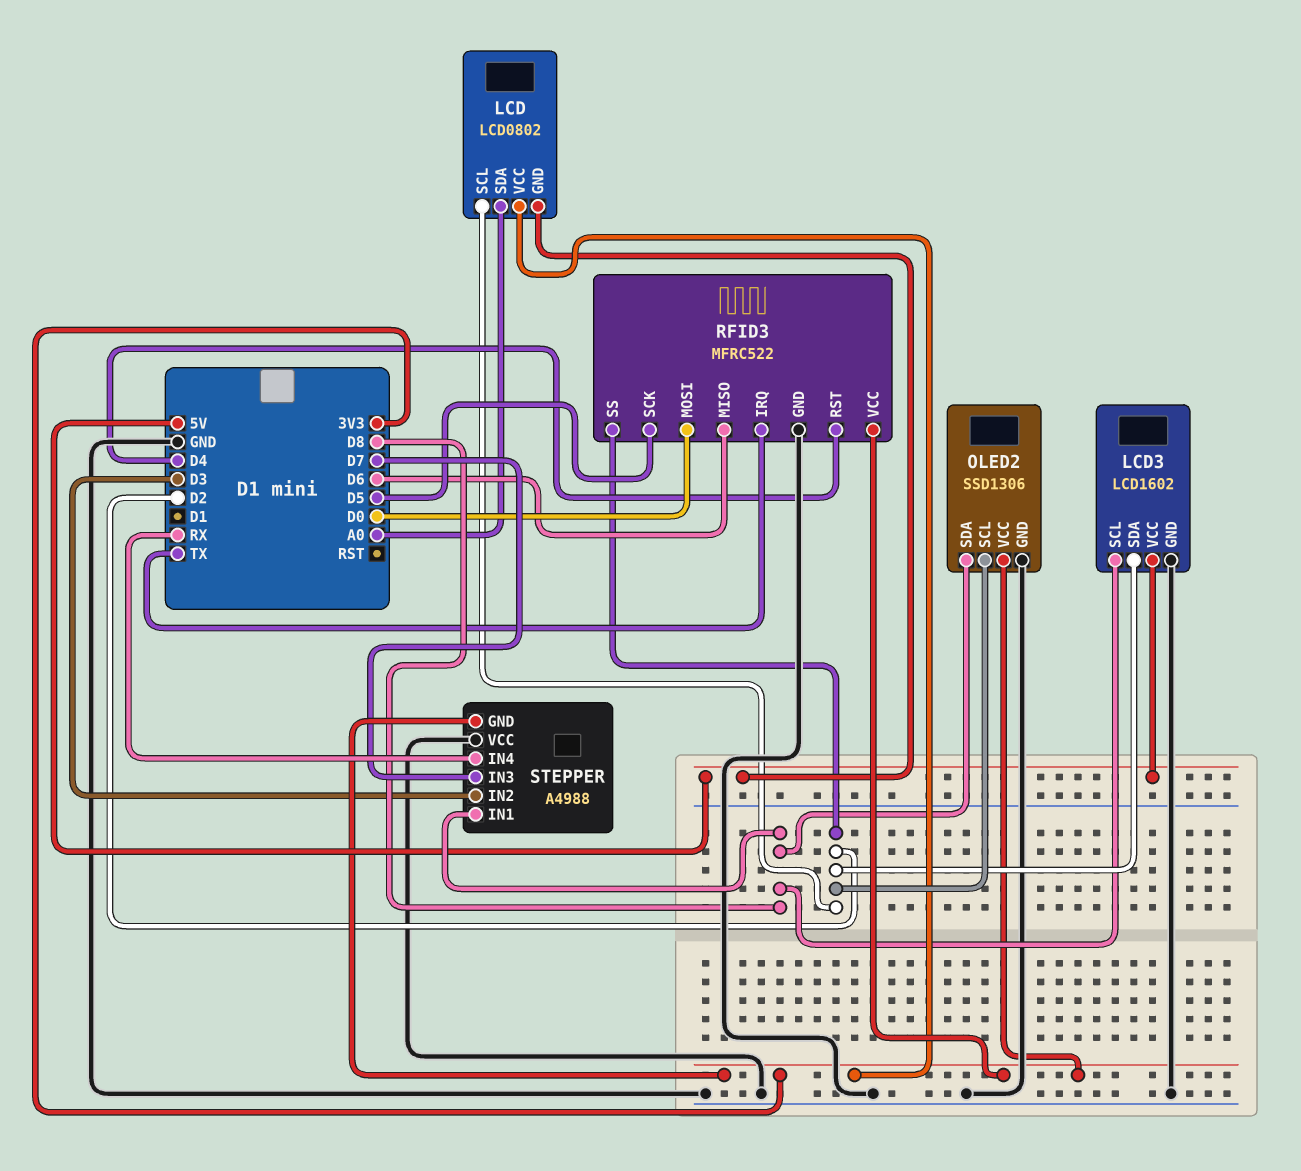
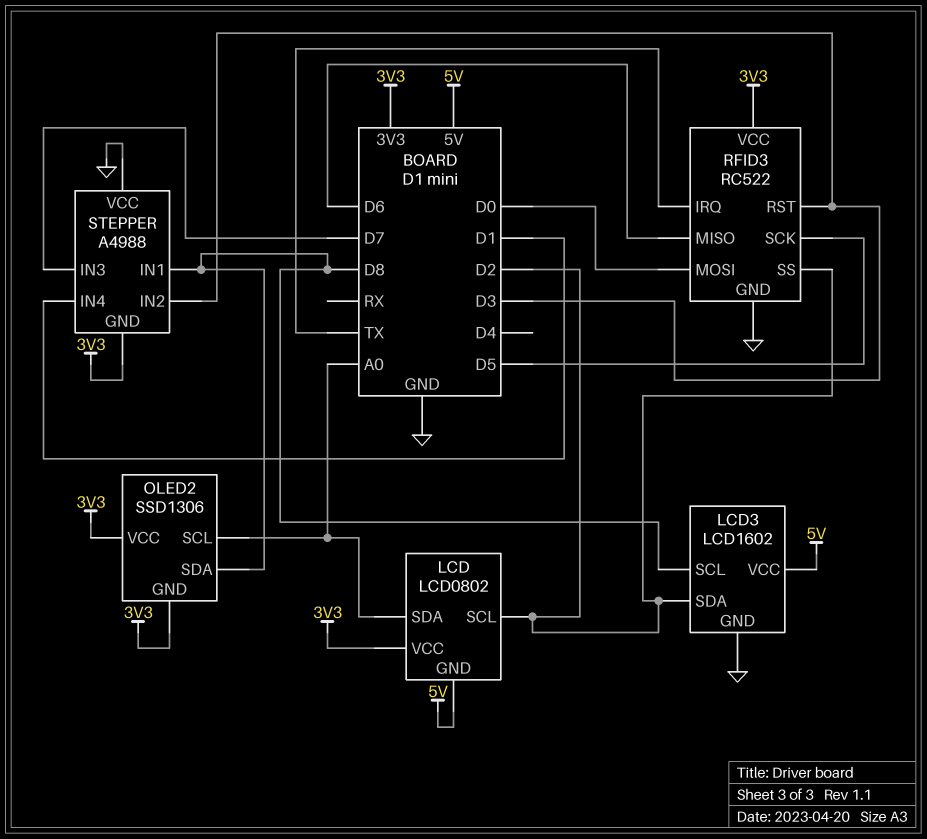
OLED2 pin GND: GND -> 3V3
OLED2 pin SCL: D2 -> A0
RFID3: MFRC522 -> RC522
RFID3 pin RST: D4 -> D3
STEPPER pin IN4: RX -> D1

